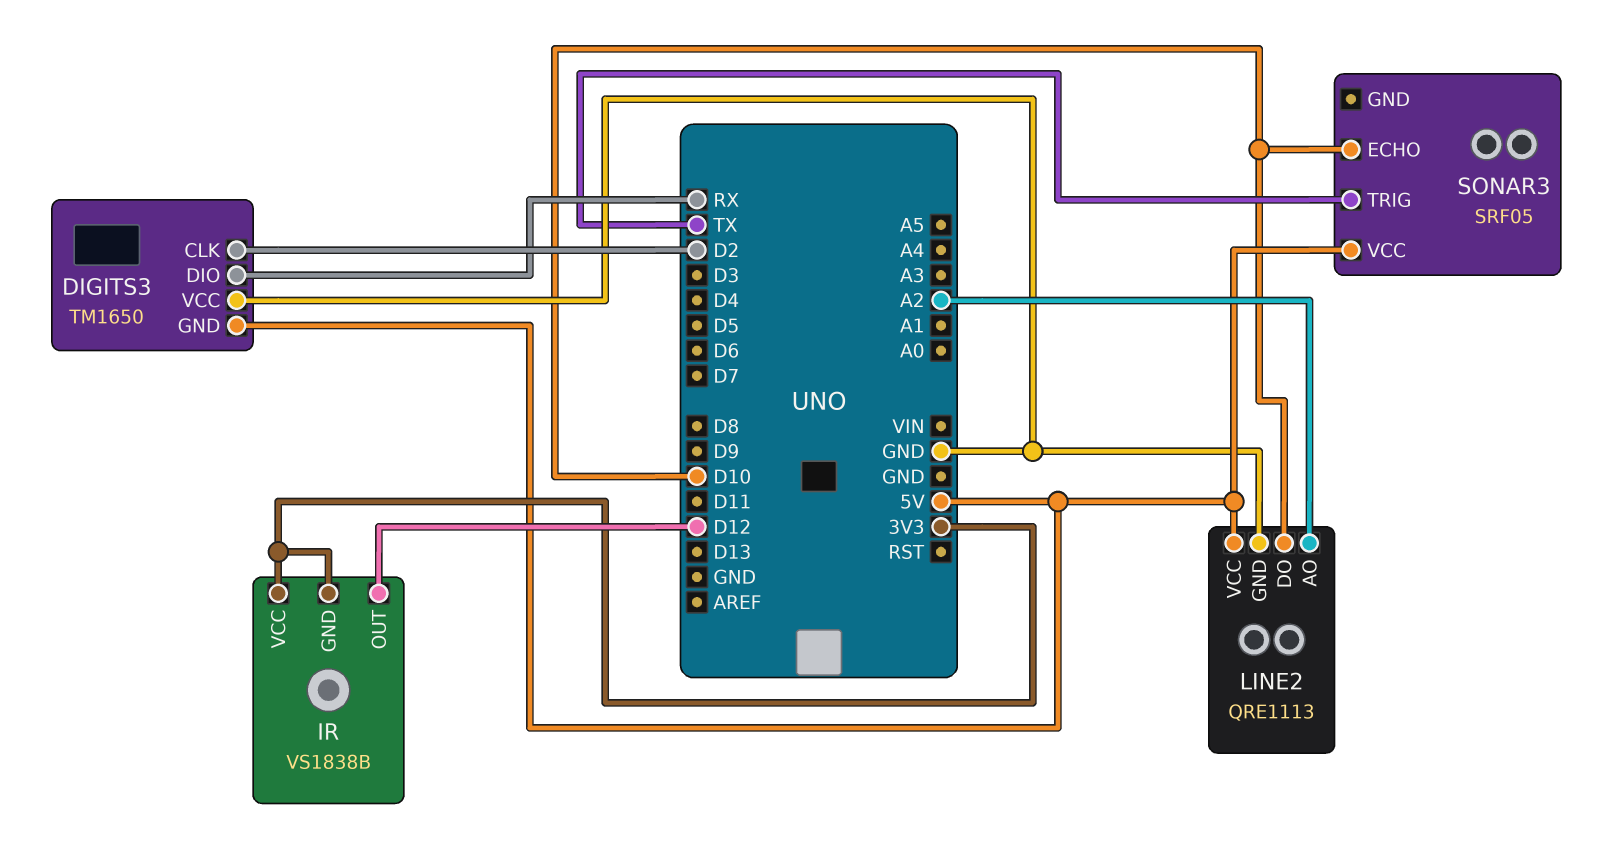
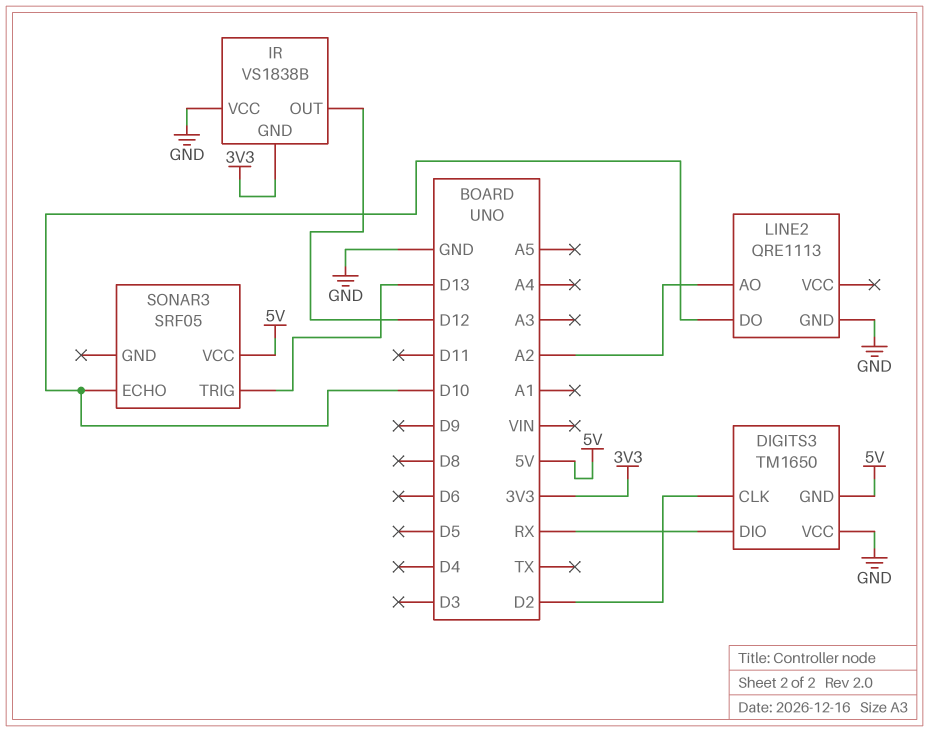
IR pin VCC: 3V3 -> GND
LINE2 pin VCC: 5V -> none
SONAR3 pin TRIG: TX -> D13

